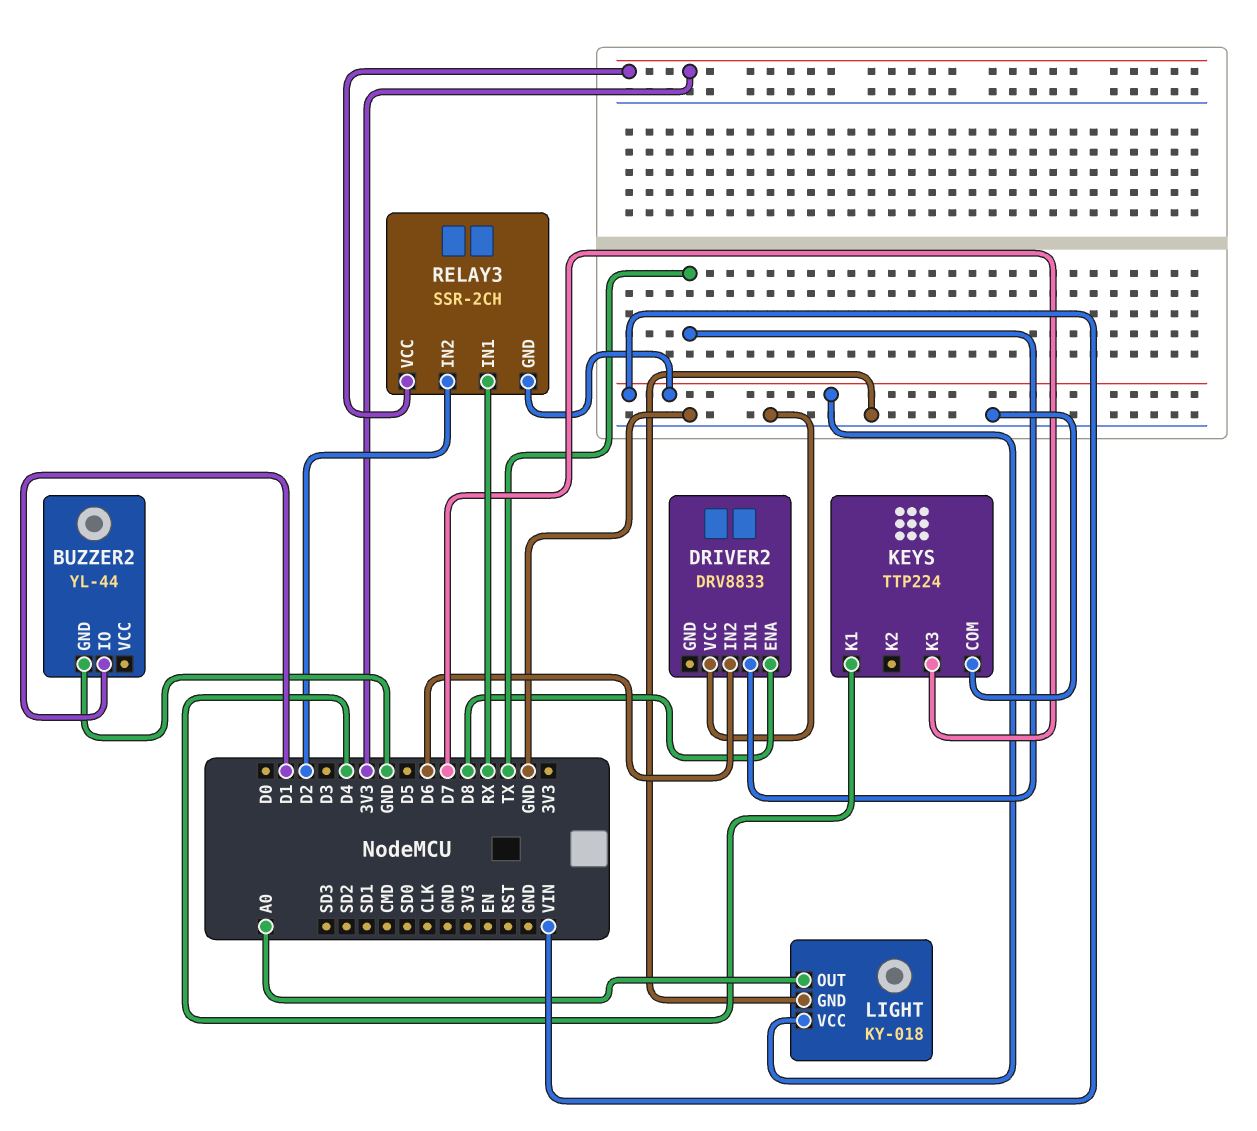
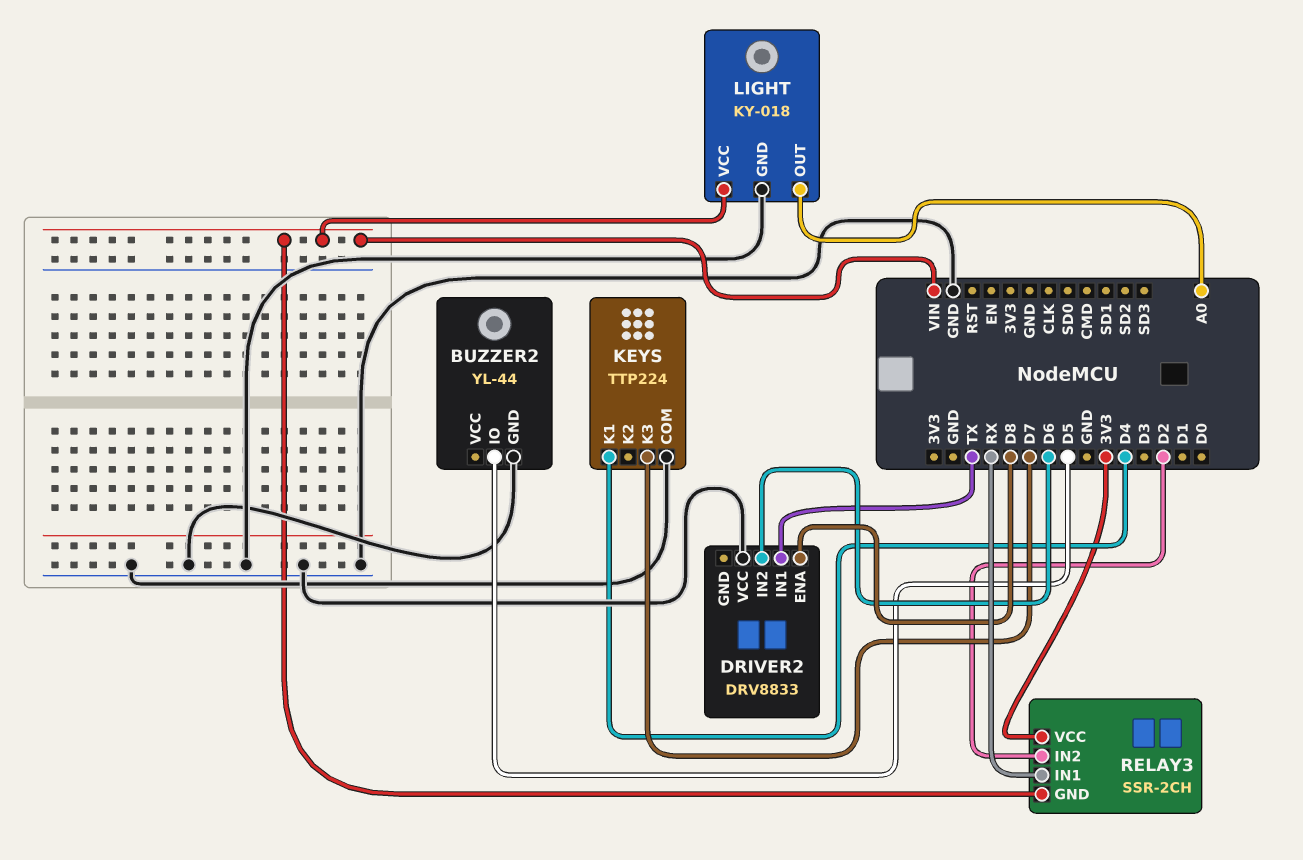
BUZZER2 pin IO: D1 -> D5

